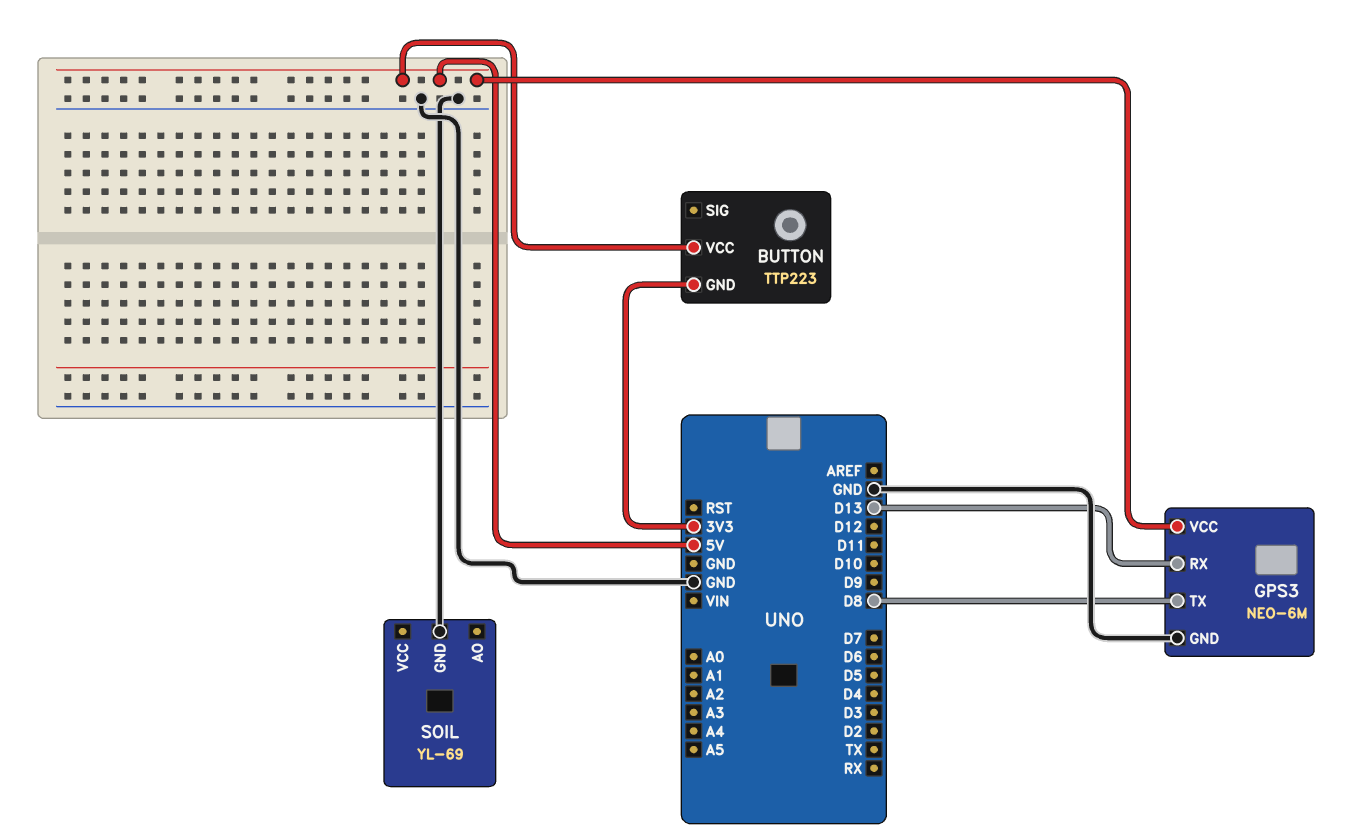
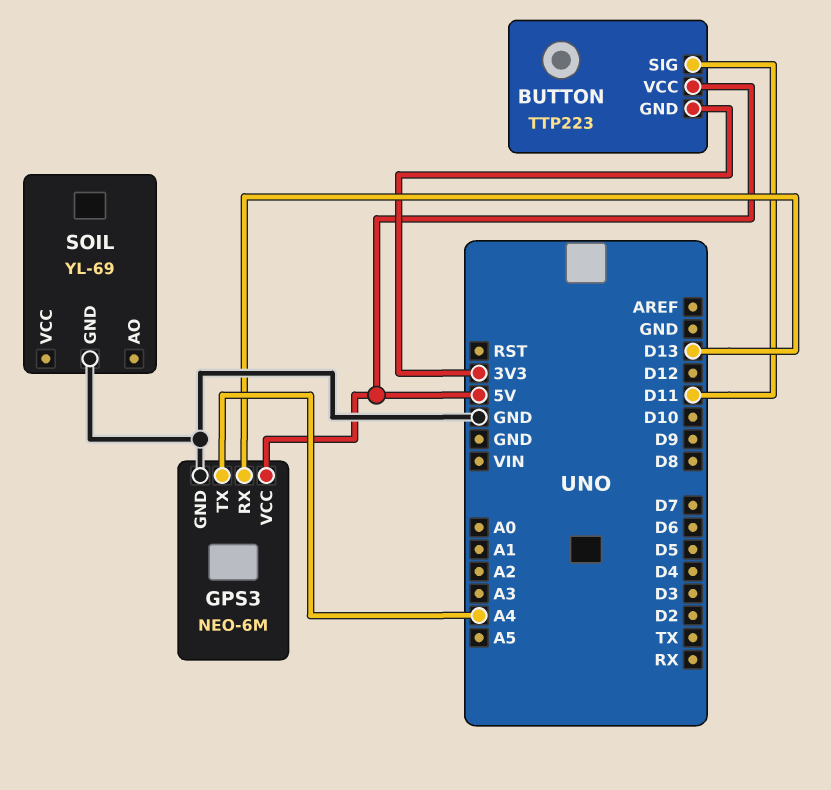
BUTTON pin SIG: none -> D11
GPS3 pin TX: D8 -> A4

